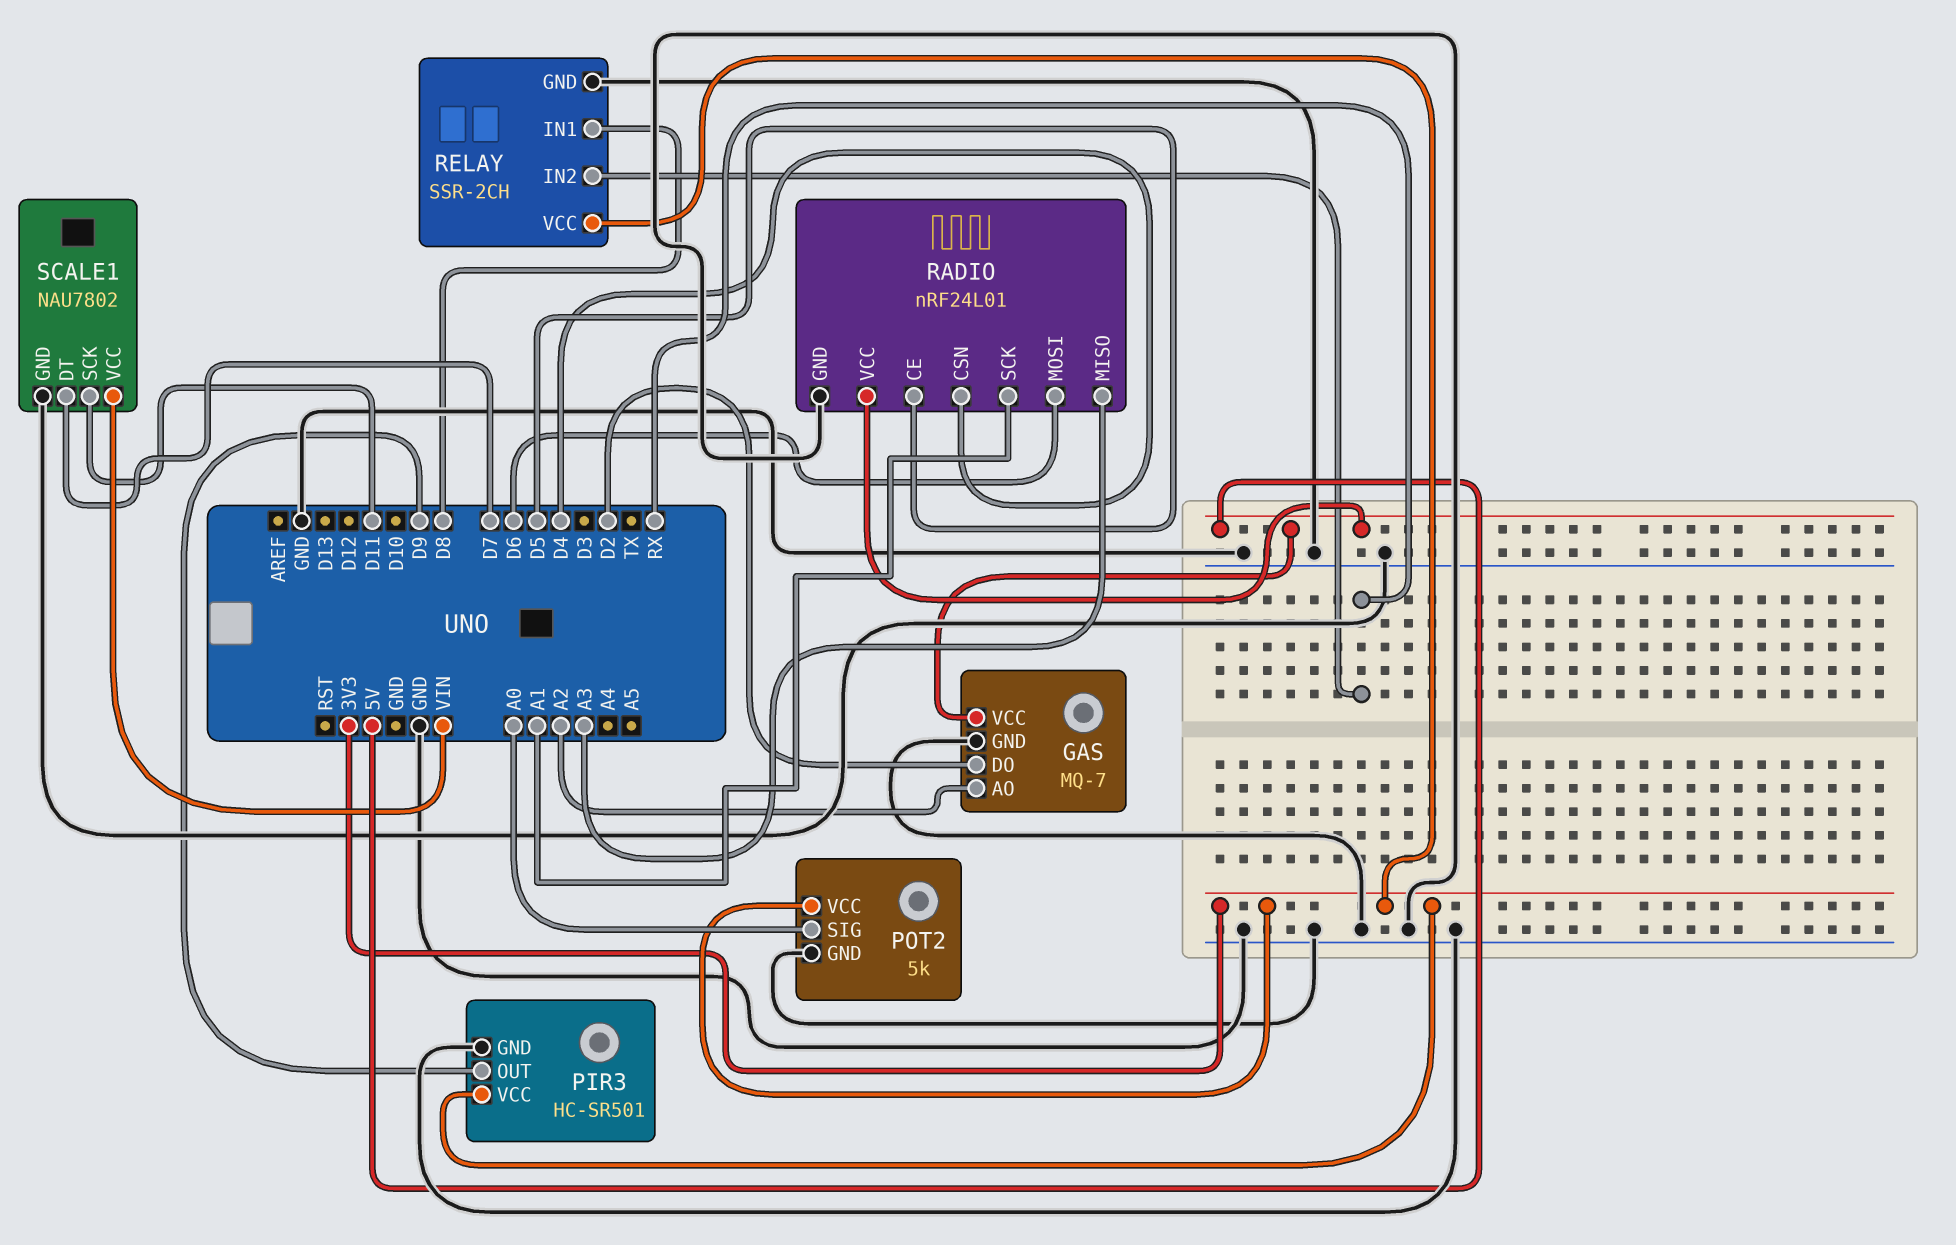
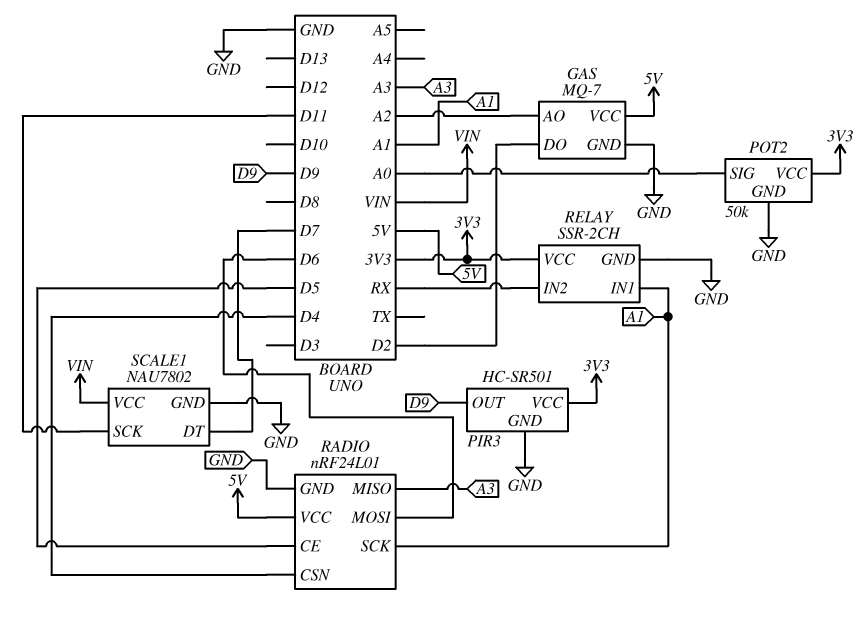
POT2: 5k -> 50k
RELAY pin IN1: D8 -> A1

